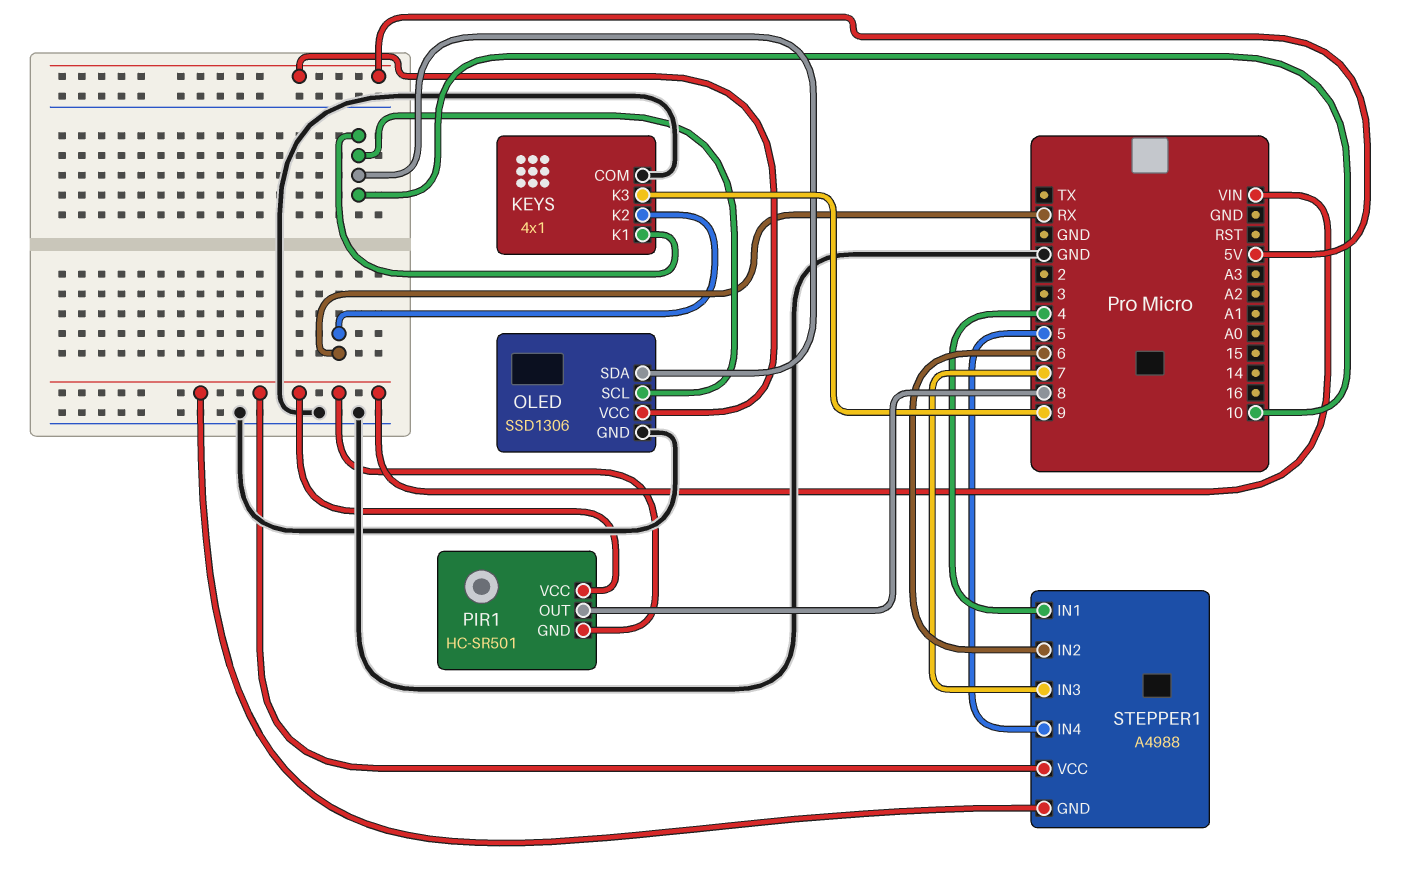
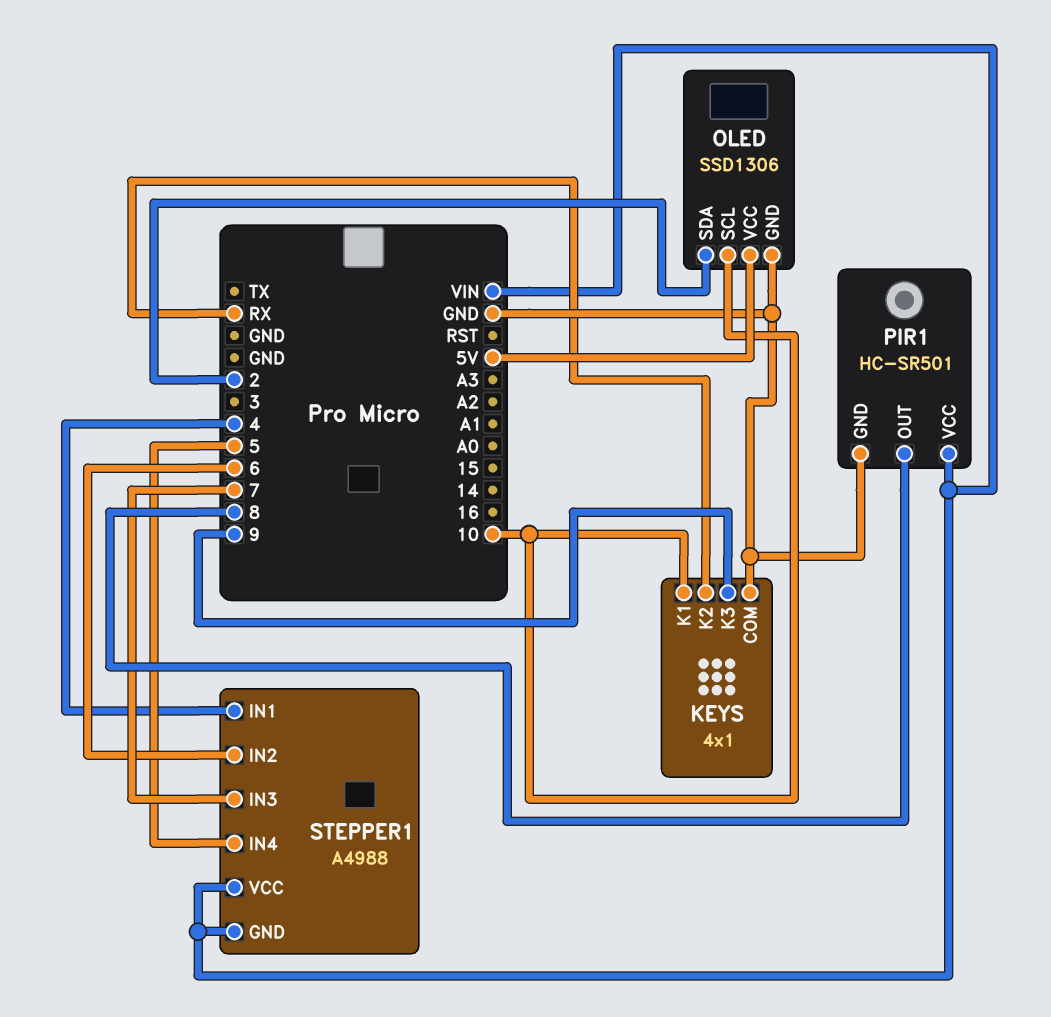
OLED pin SDA: 10 -> 2
PIR1 pin GND: VIN -> GND

